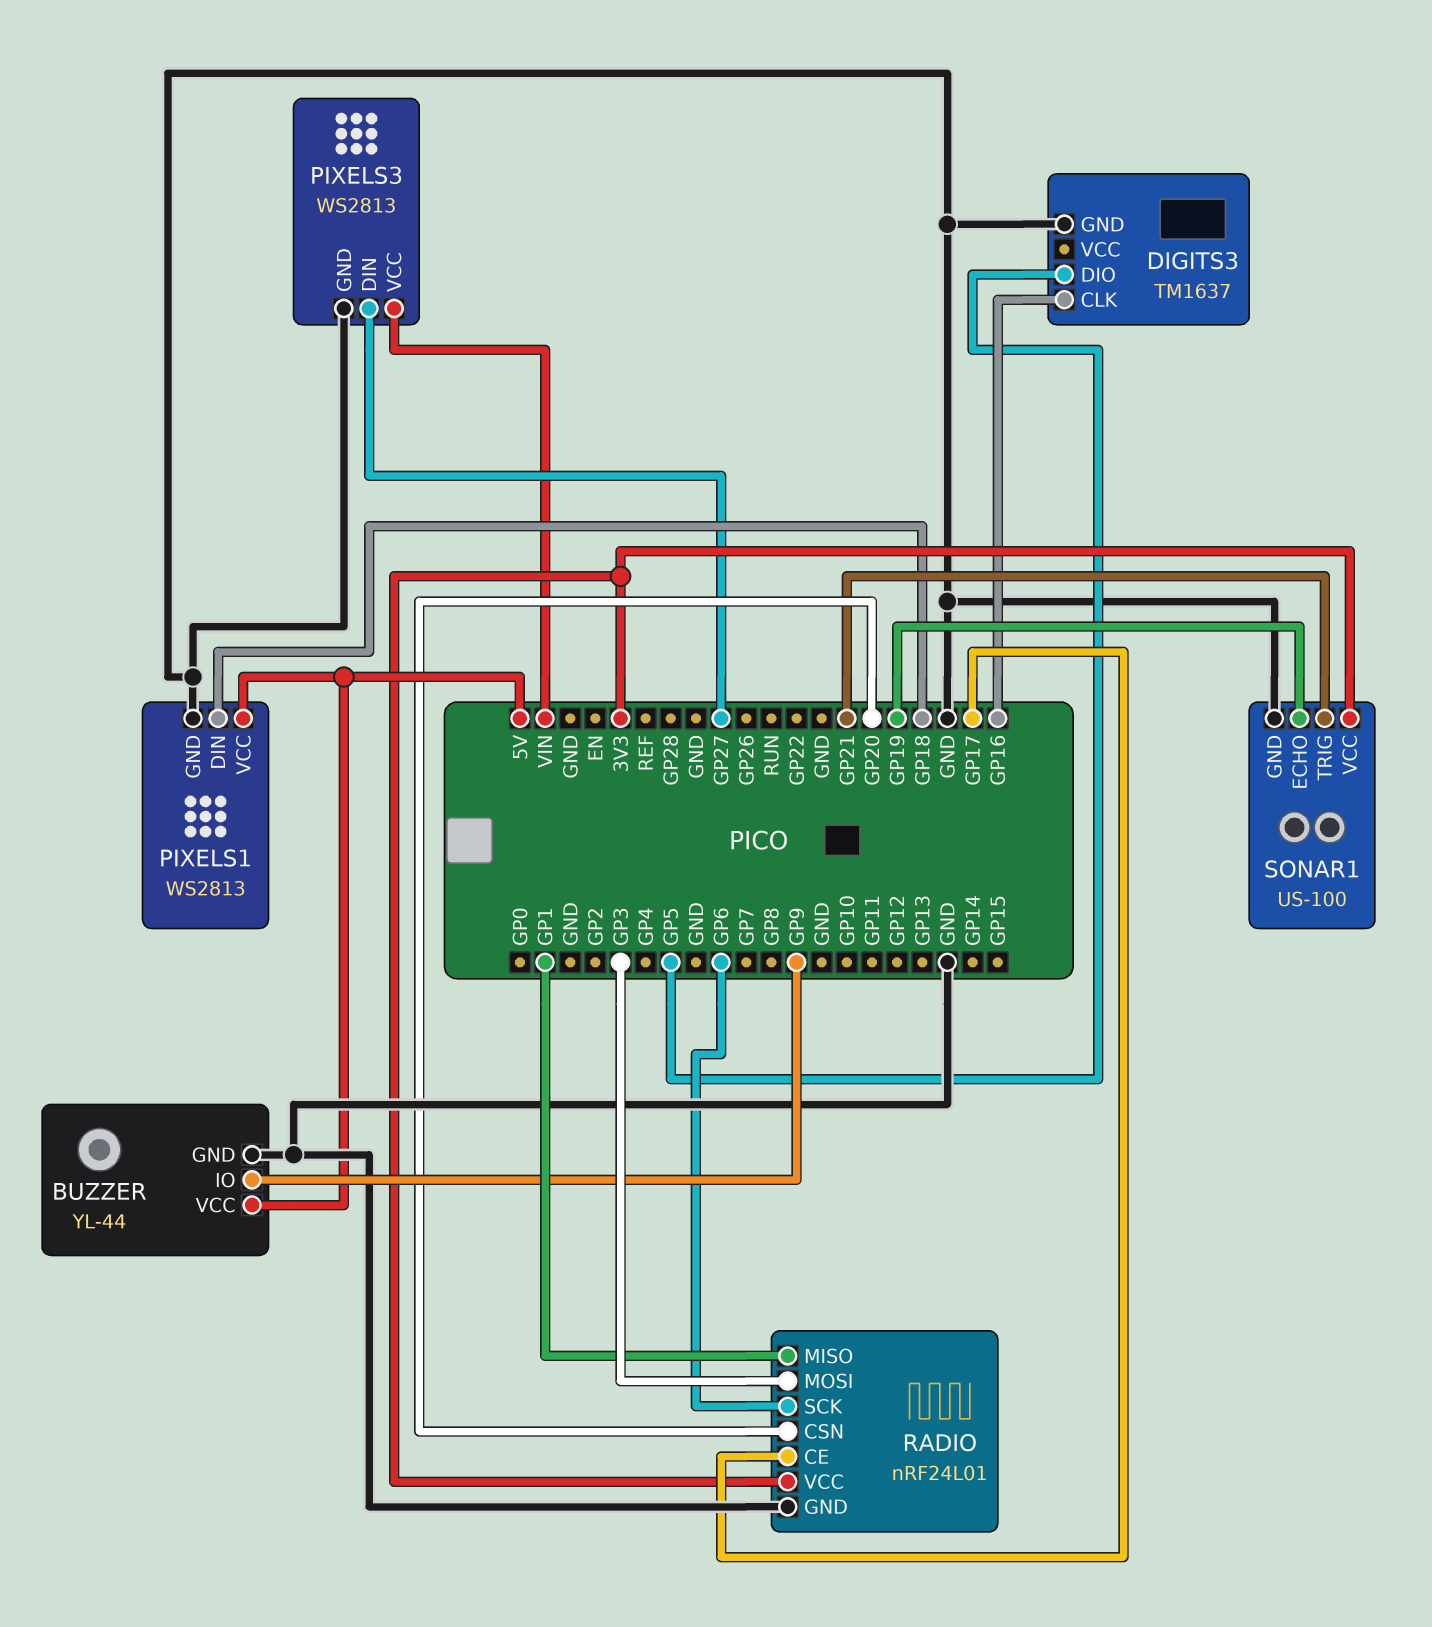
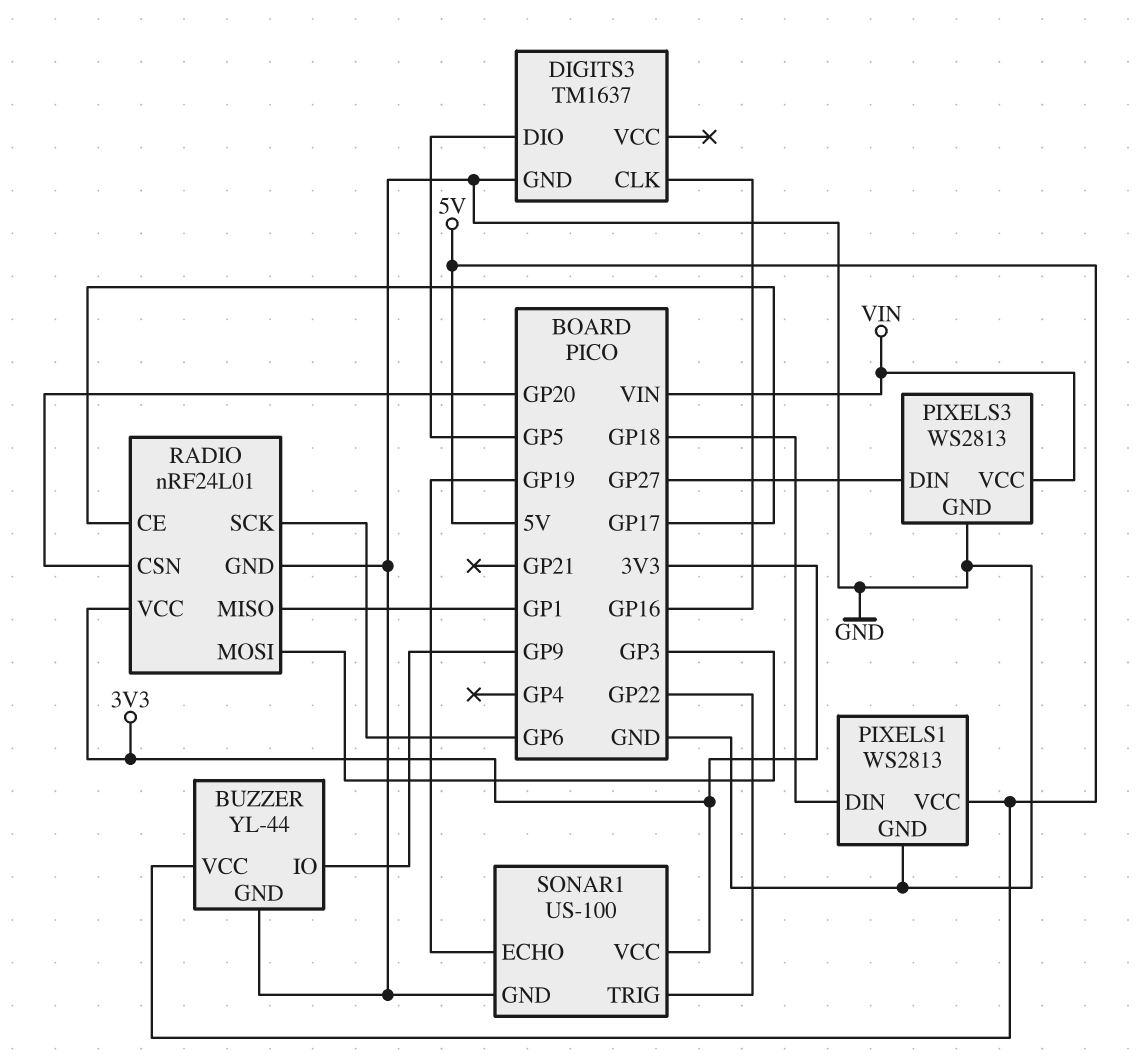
SONAR1 pin TRIG: GP21 -> GP22

